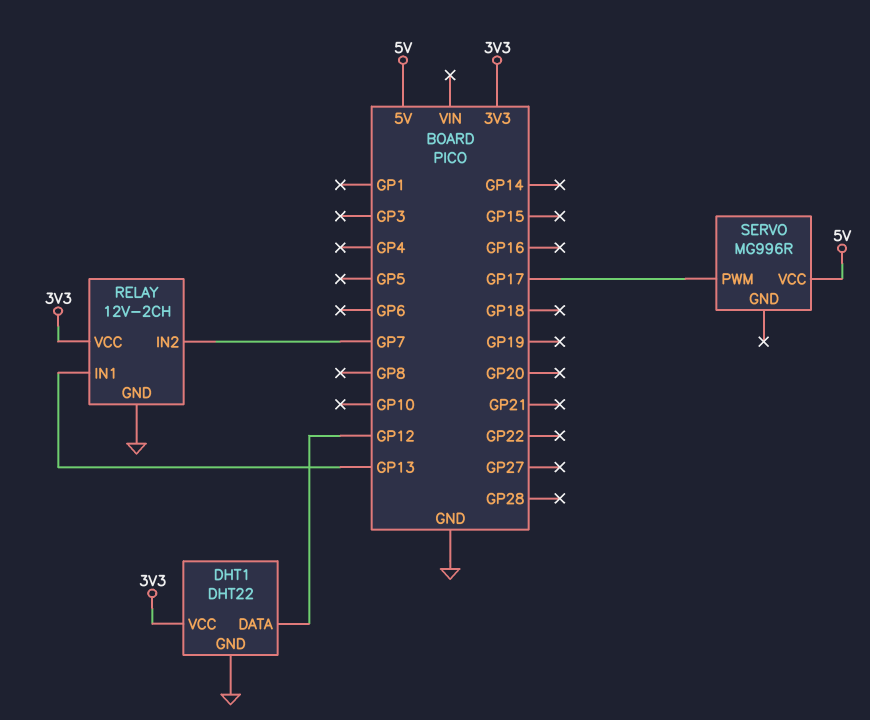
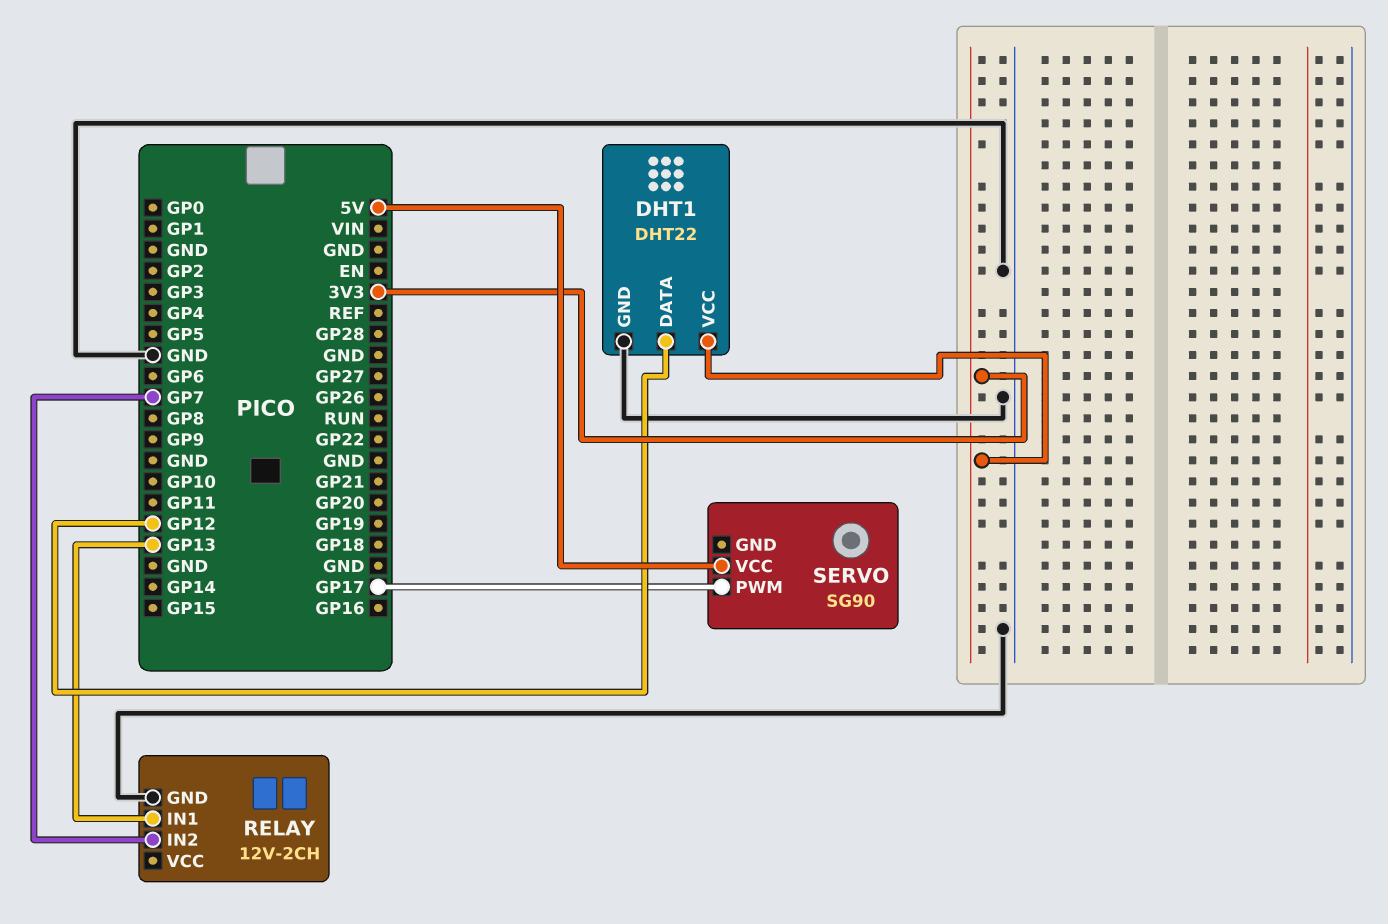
RELAY pin VCC: 3V3 -> none
SERVO: MG996R -> SG90

